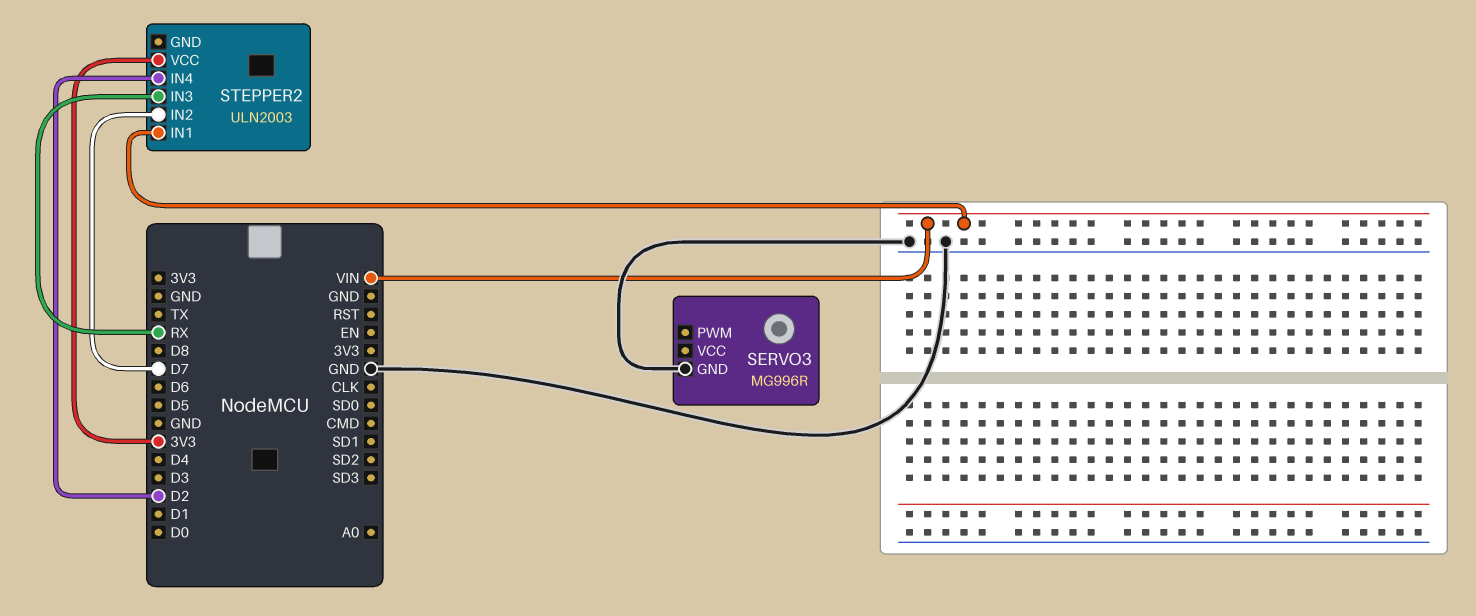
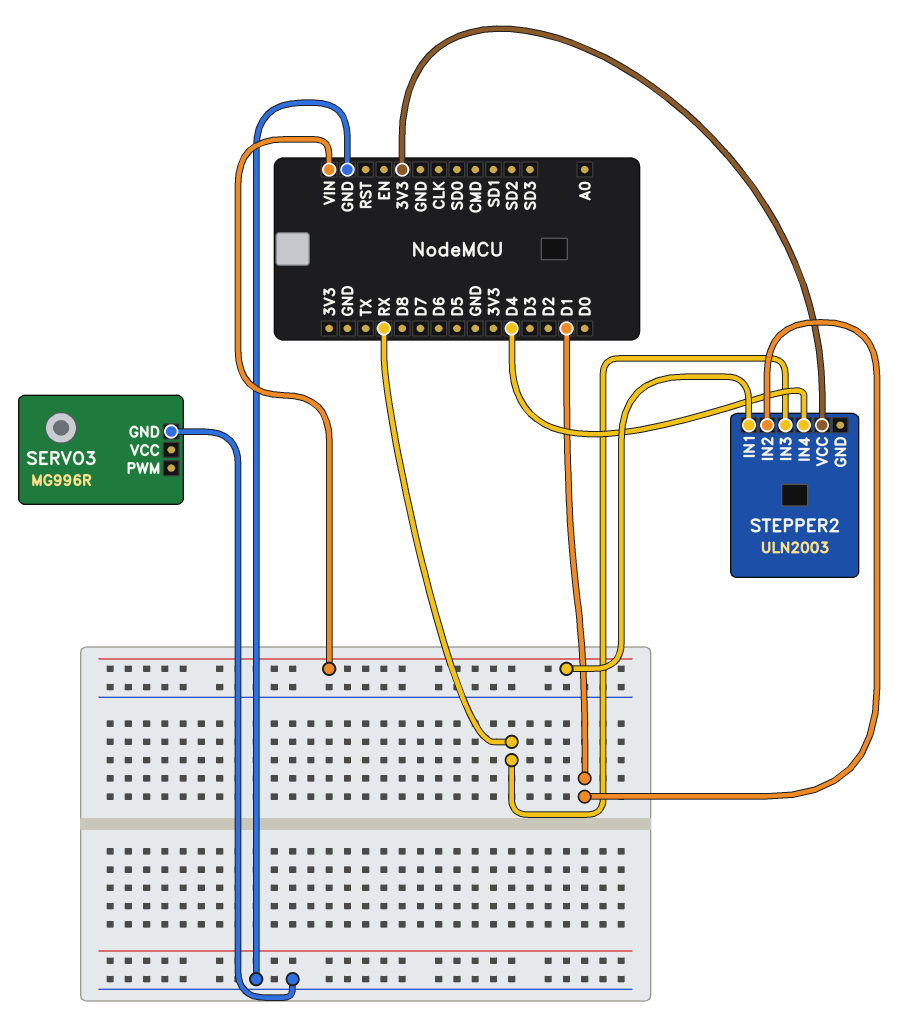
STEPPER2 pin IN2: D7 -> D1
STEPPER2 pin IN4: D2 -> D4

